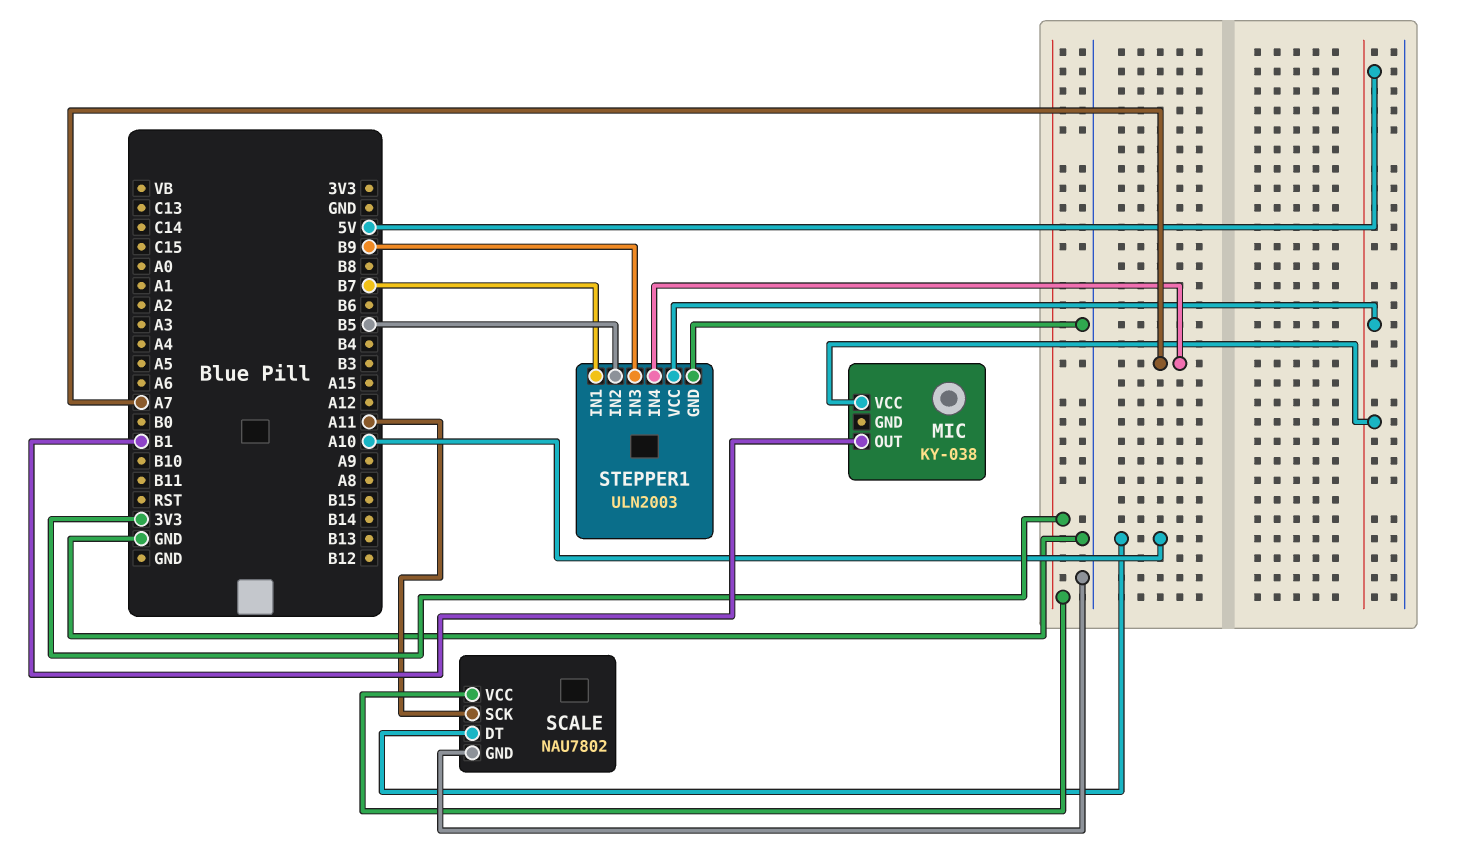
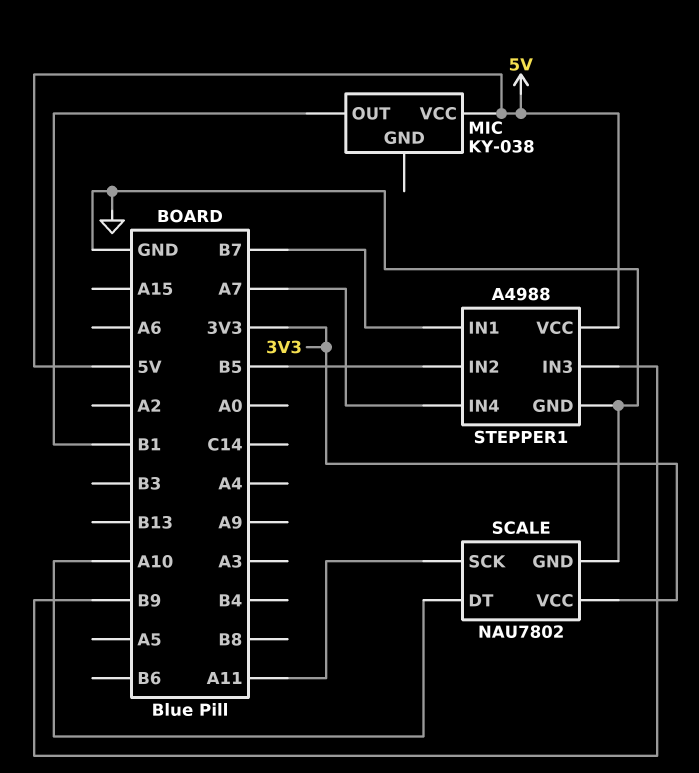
STEPPER1: ULN2003 -> A4988

